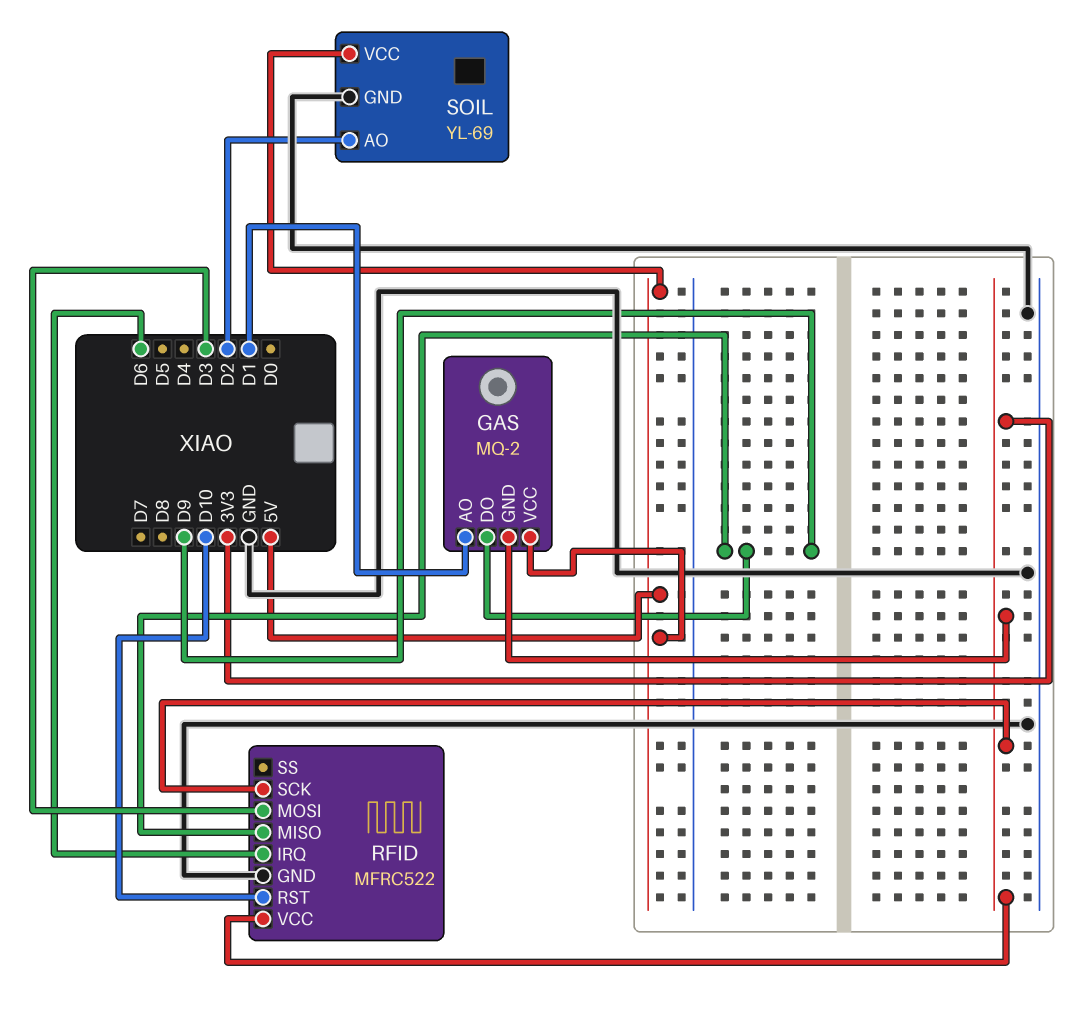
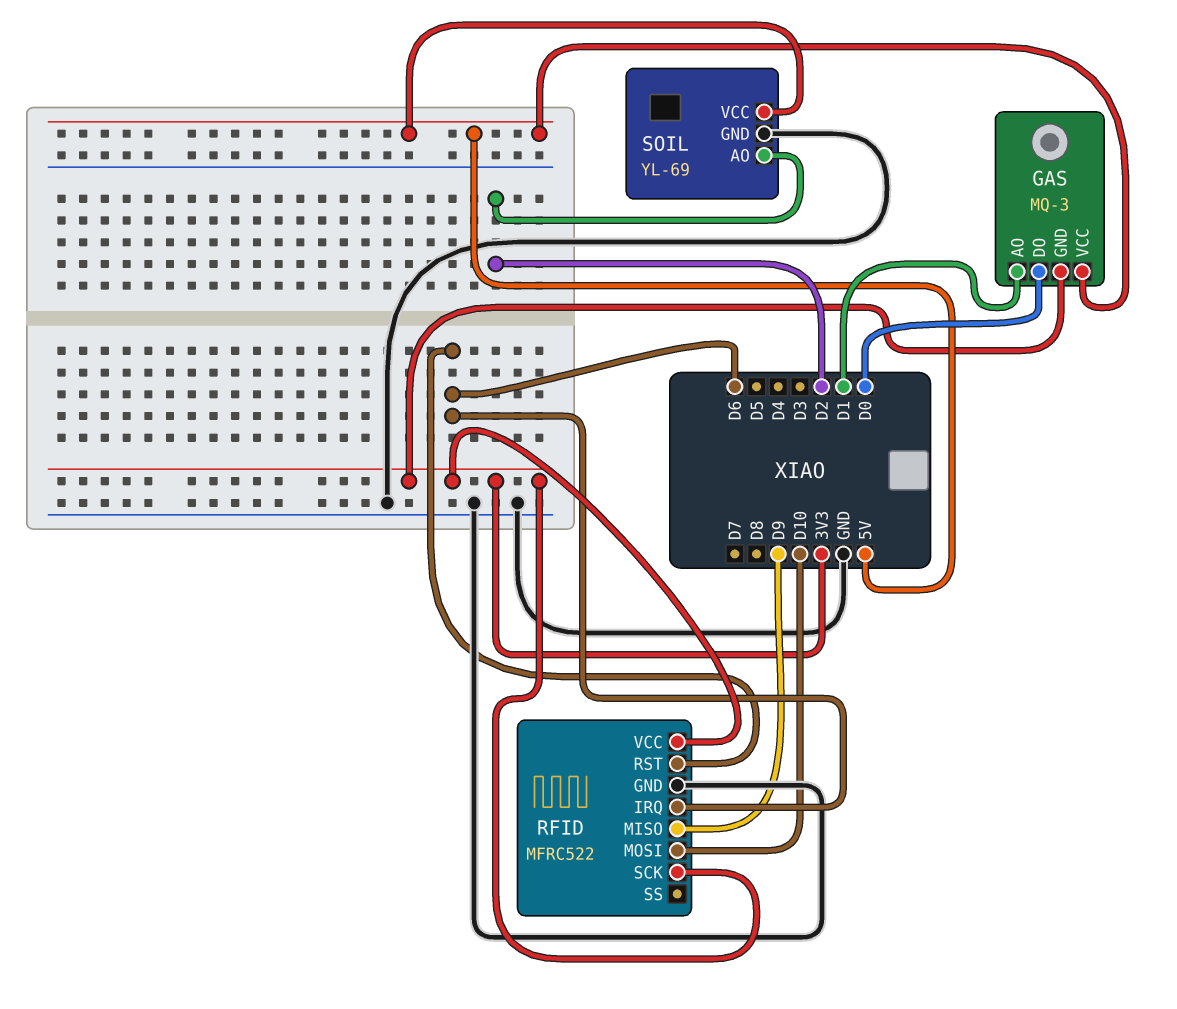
GAS: MQ-2 -> MQ-3
GAS pin DO: D9 -> D0
RFID pin MOSI: D3 -> D10
RFID pin RST: D10 -> D6

